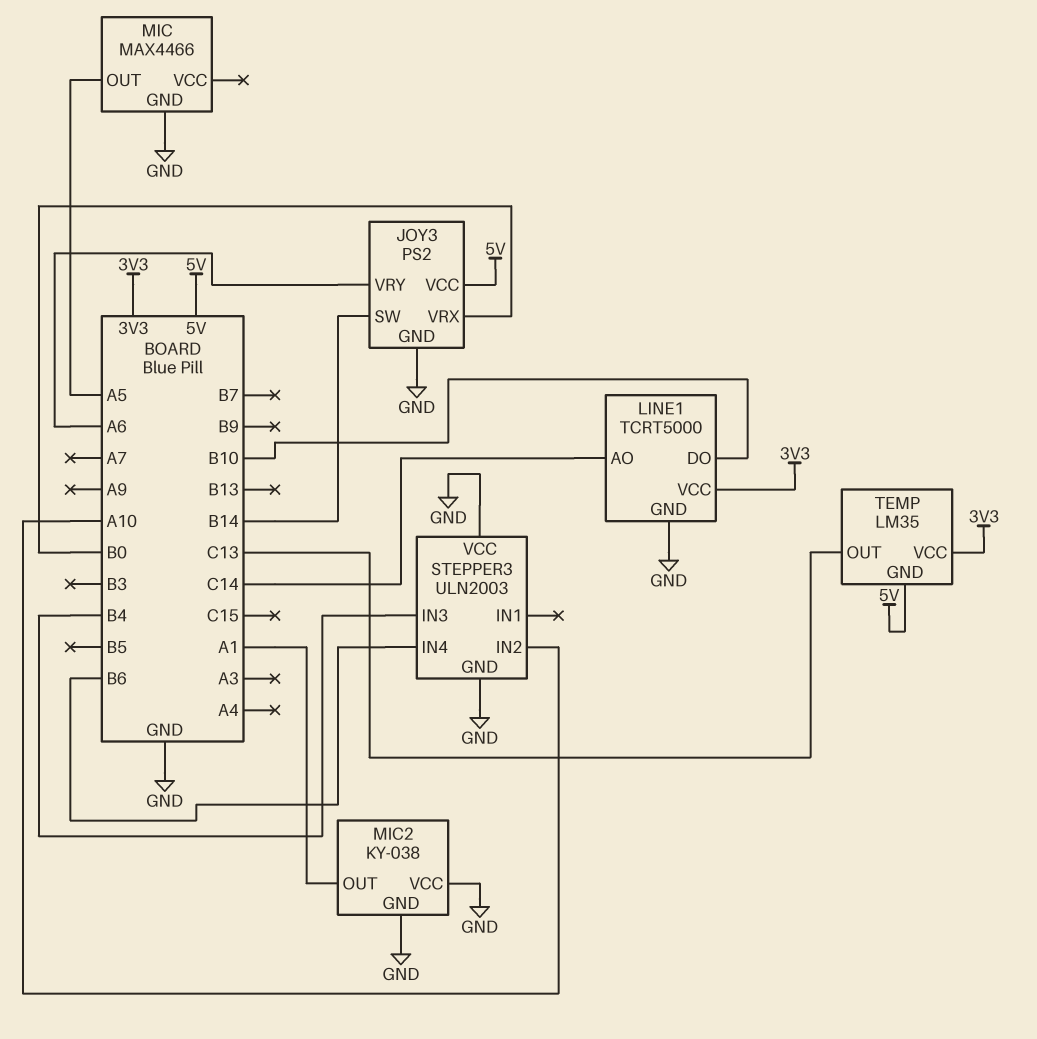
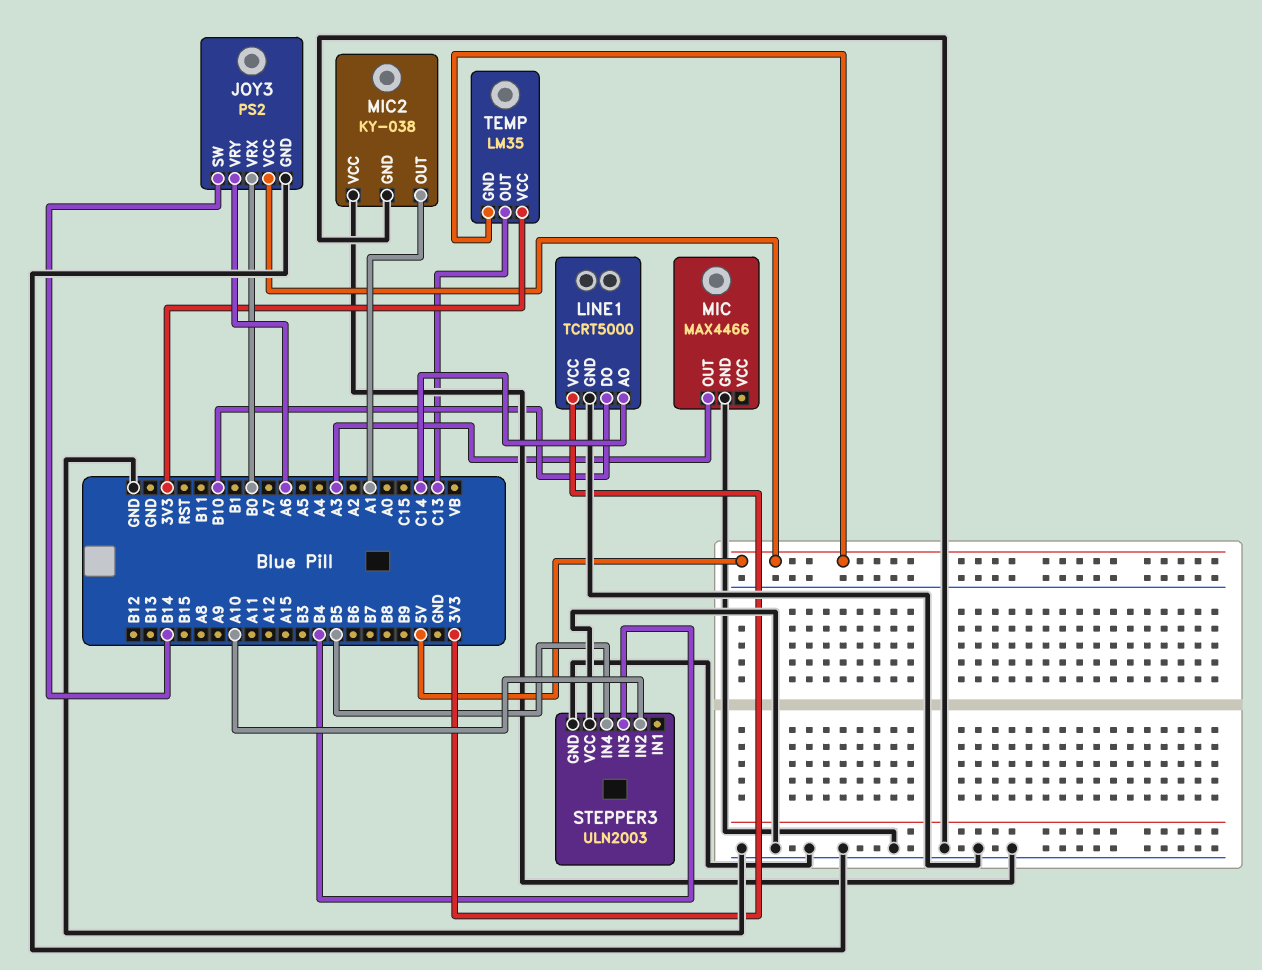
MIC pin OUT: A5 -> A3
STEPPER3 pin IN4: B6 -> B5

